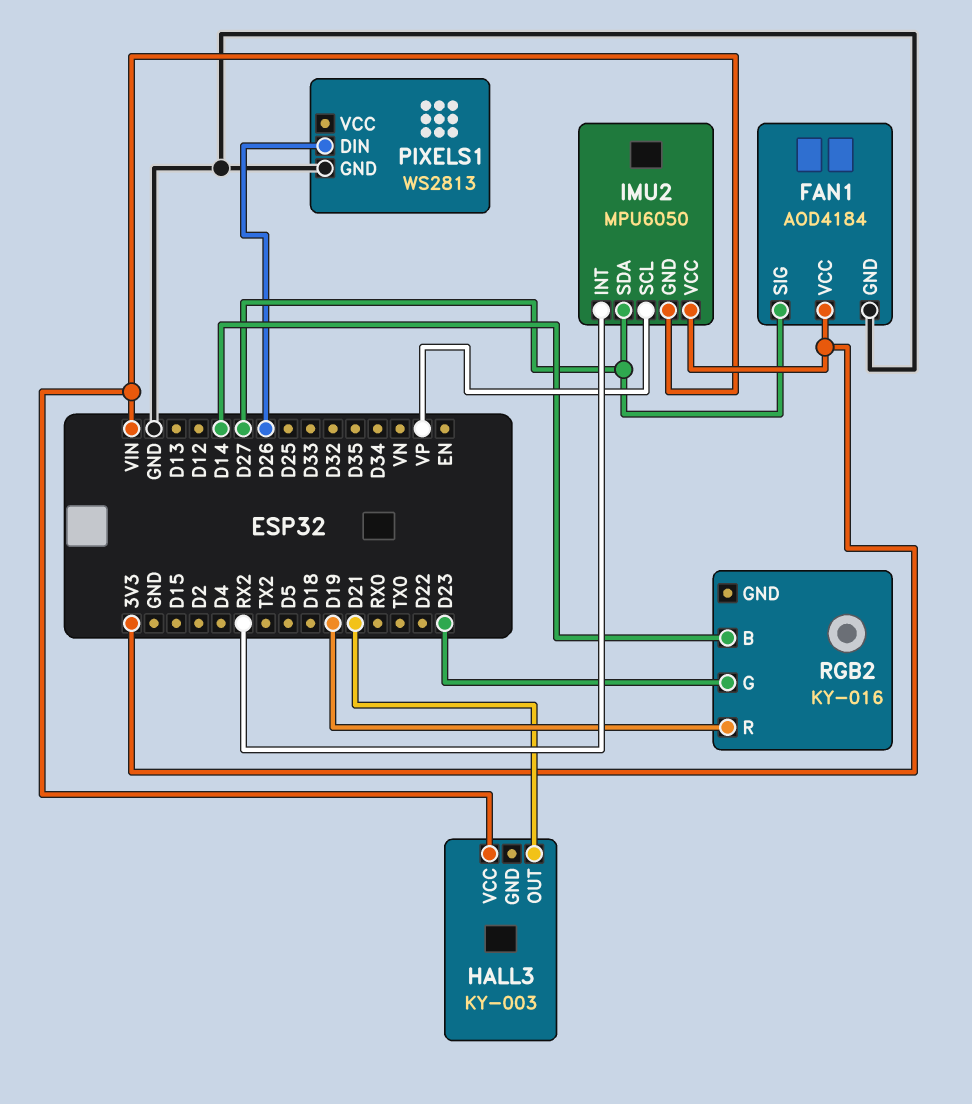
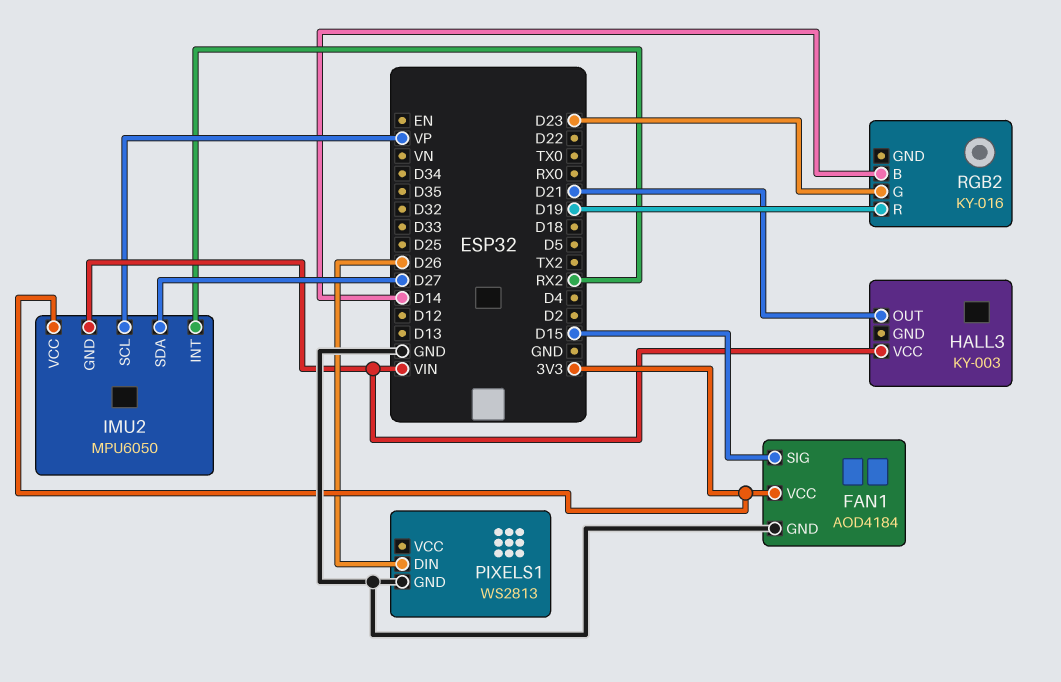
FAN1 pin SIG: D27 -> D15

